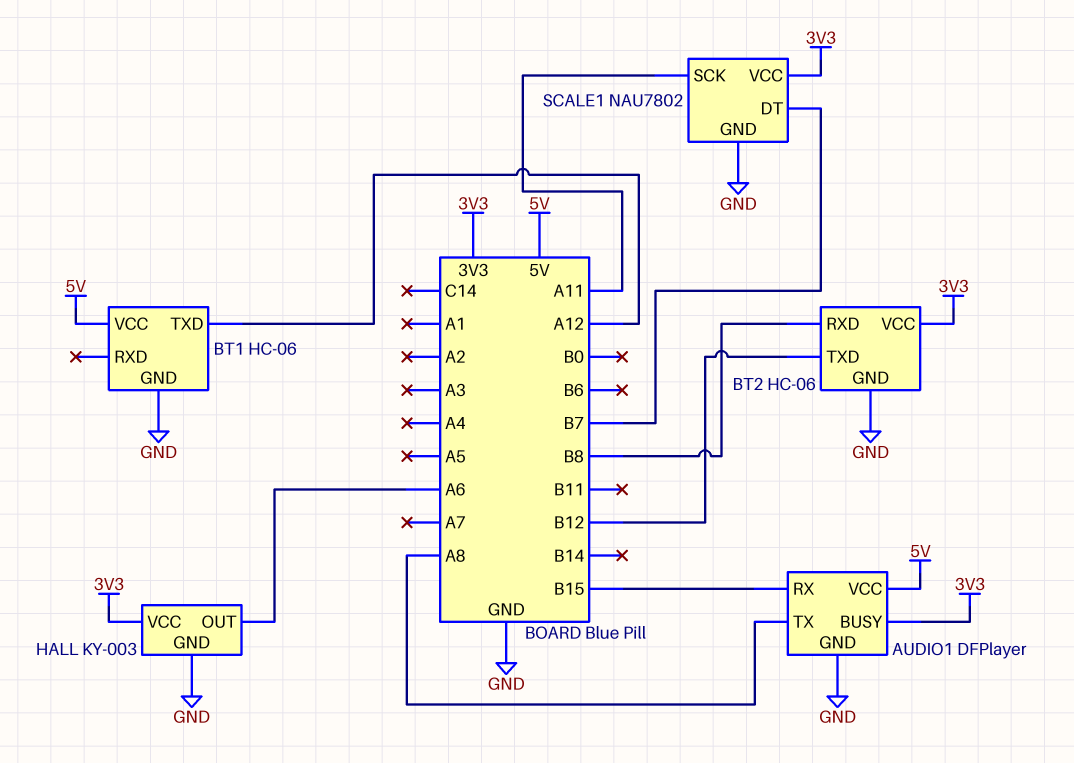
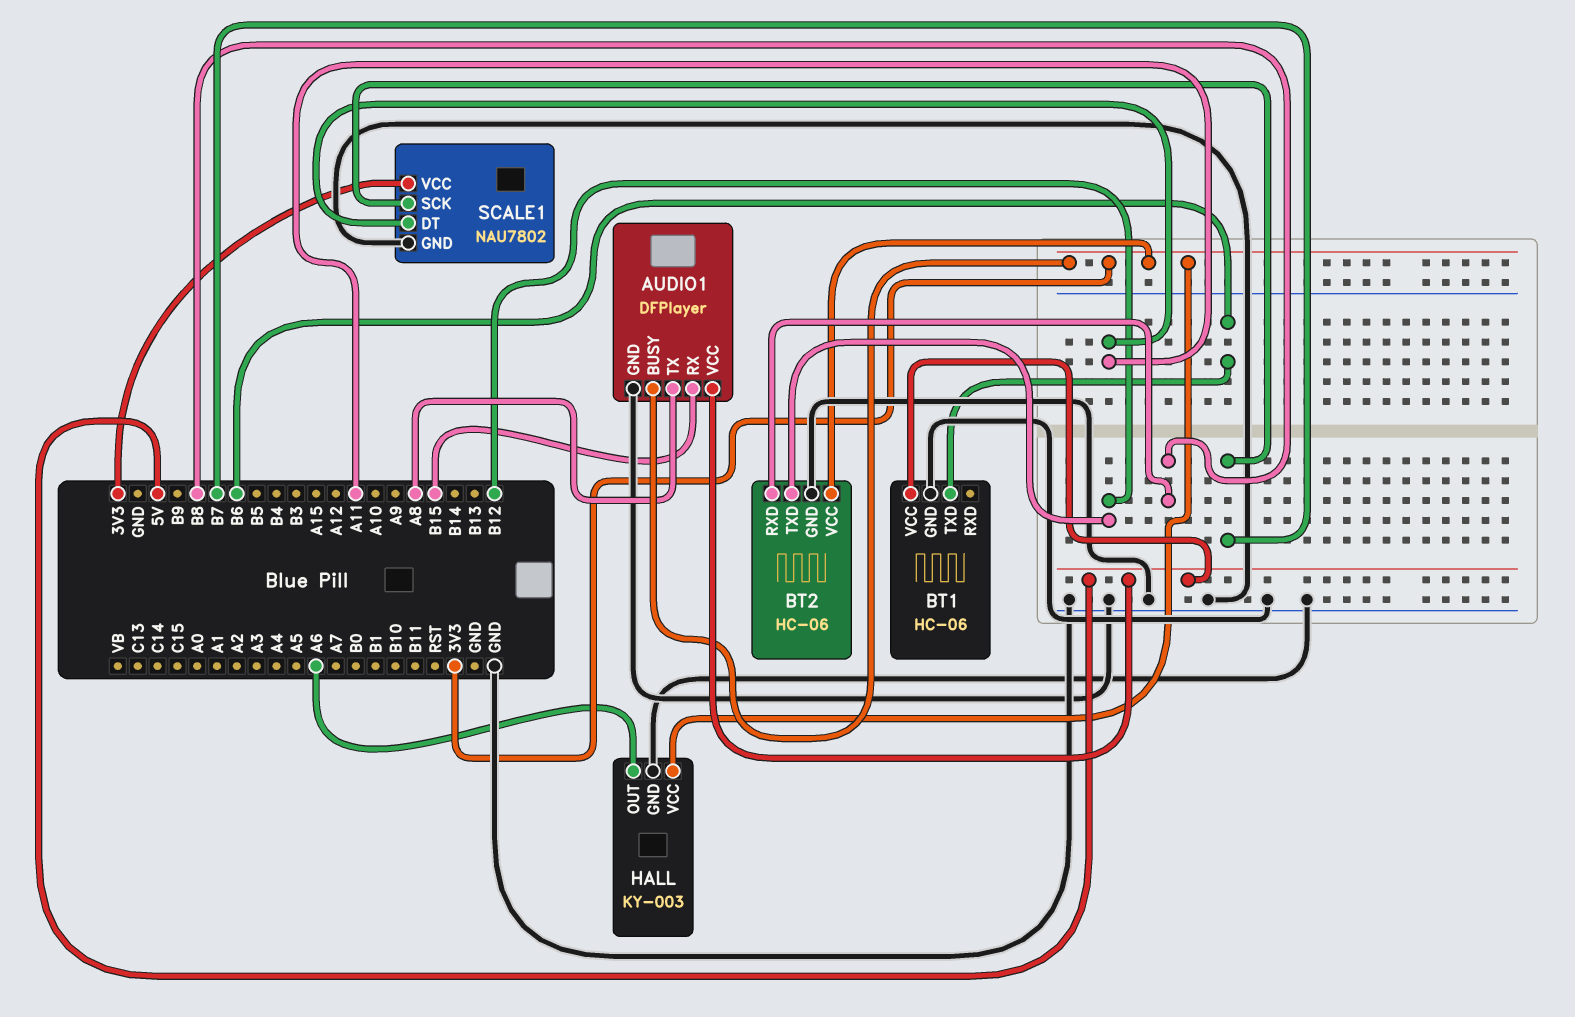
BT1 pin TXD: A12 -> B6
SCALE1 pin DT: B7 -> A11
SCALE1 pin SCK: A11 -> B7

